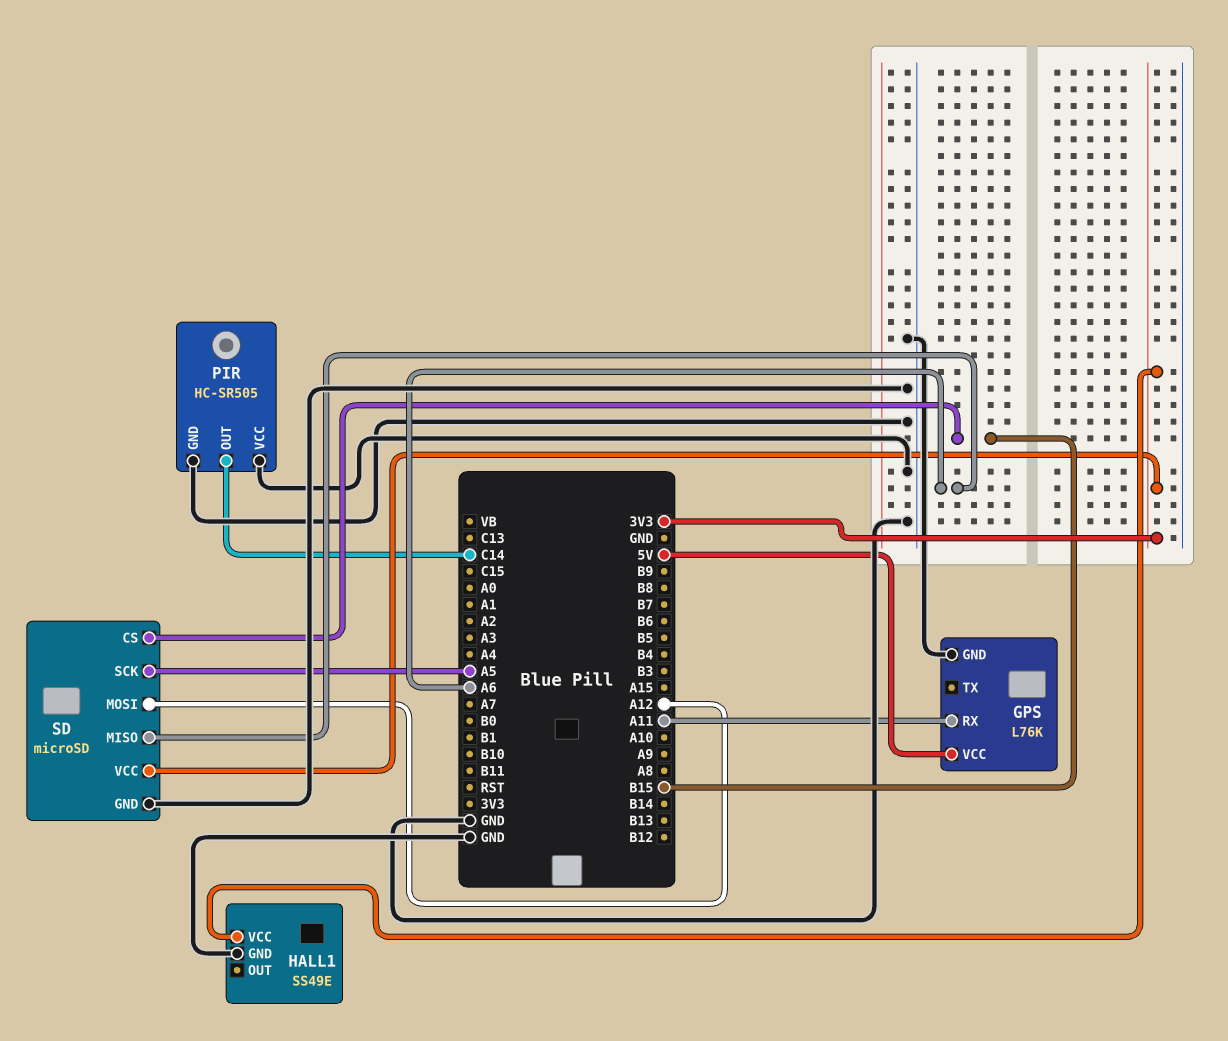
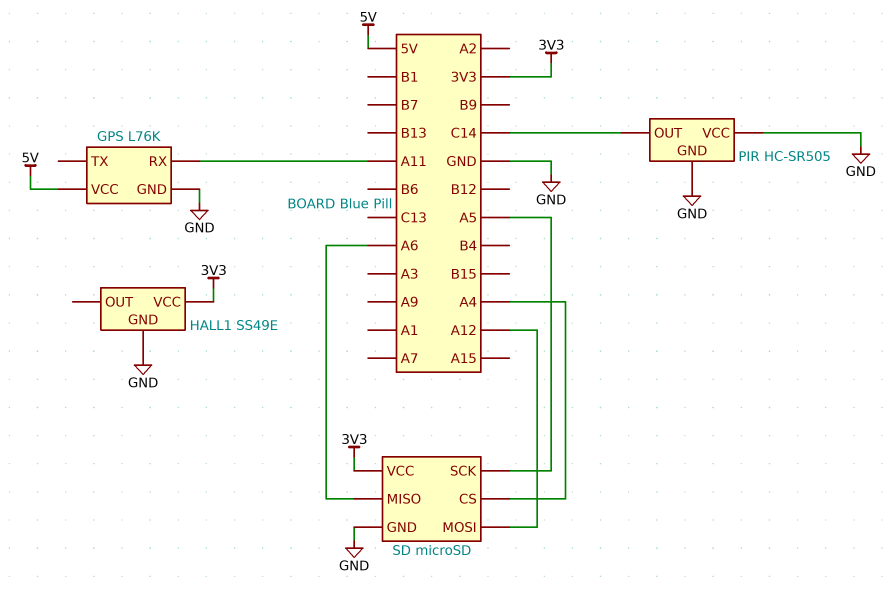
SD pin CS: B15 -> A4

